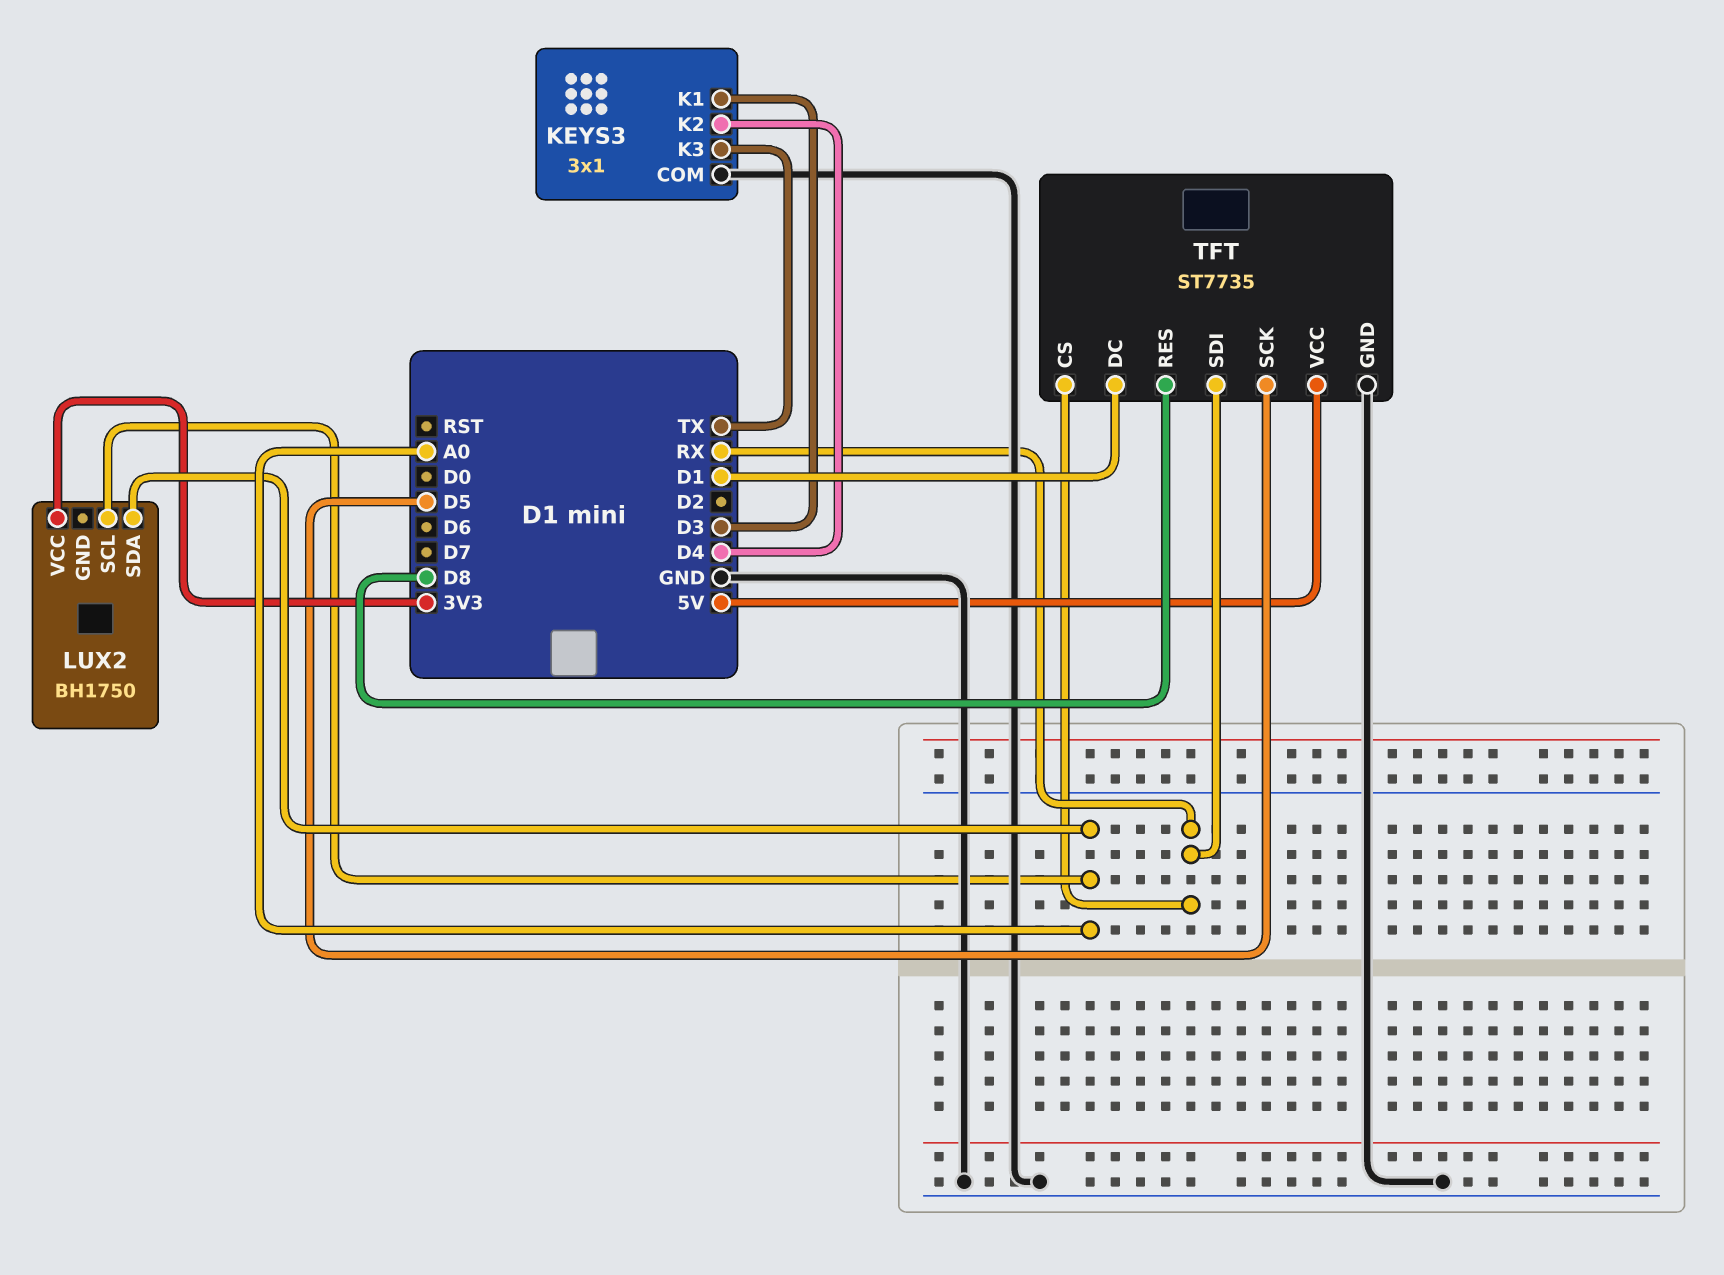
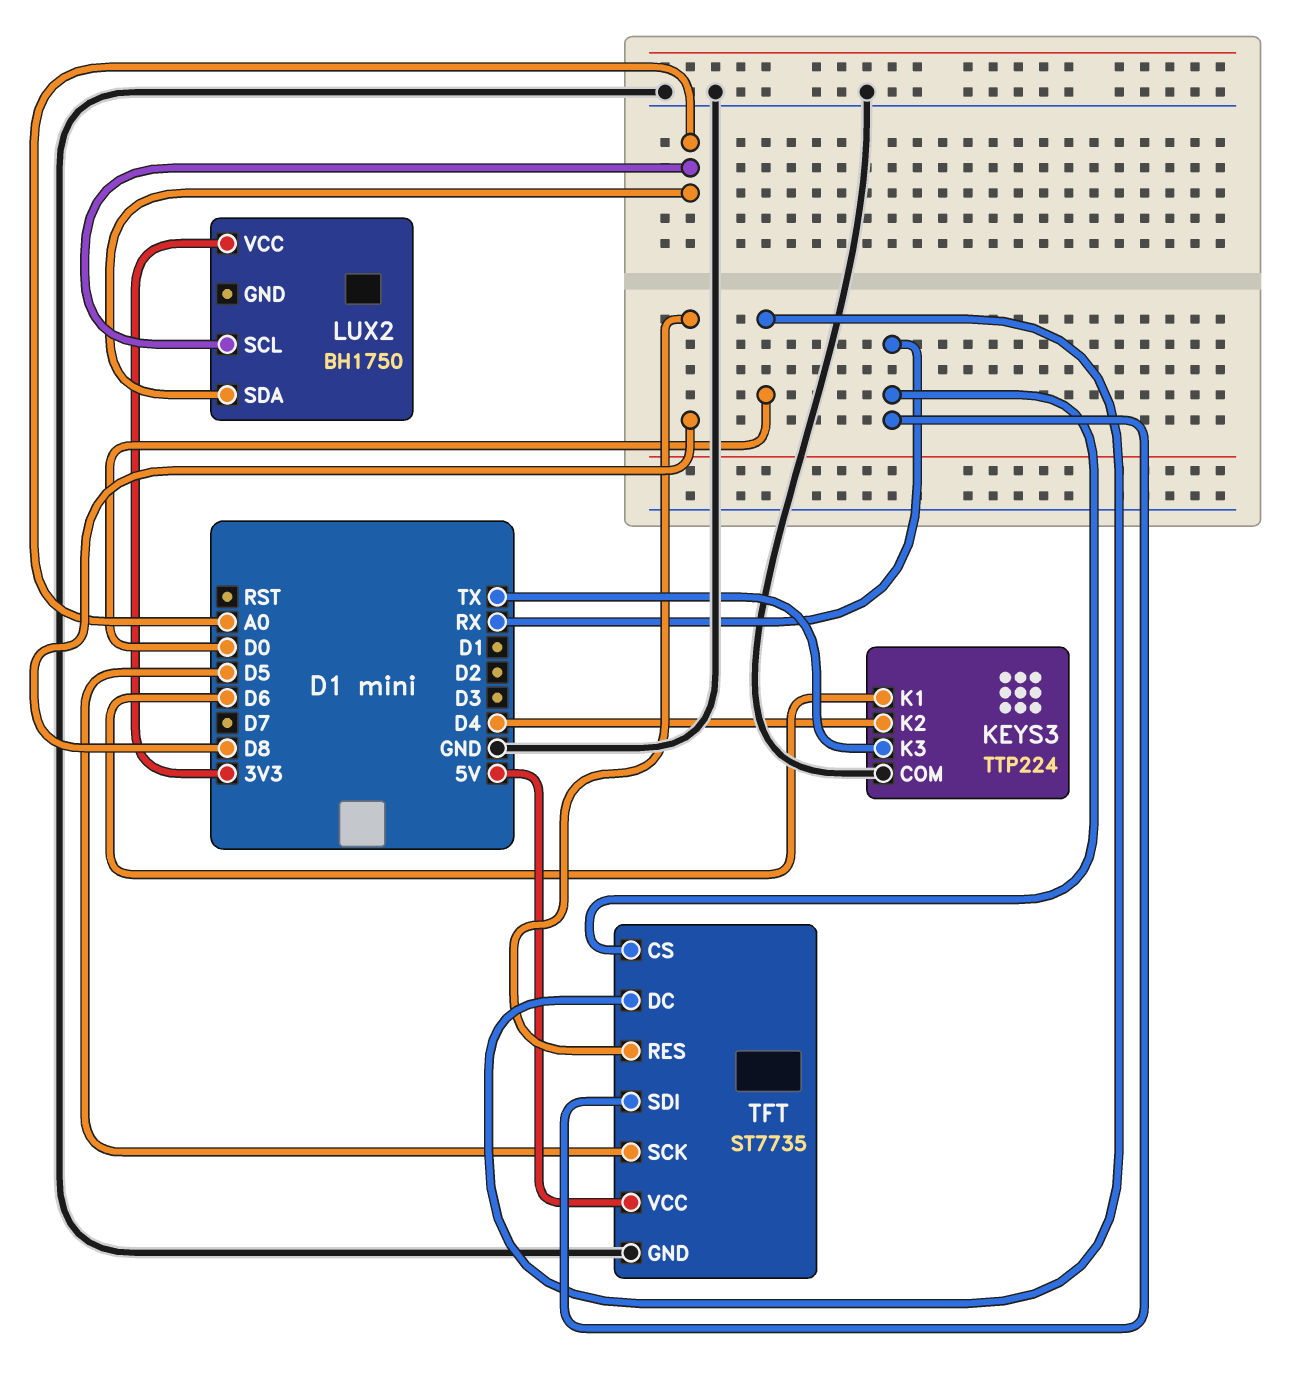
KEYS3: 3x1 -> TTP224
KEYS3 pin K1: D3 -> D6
TFT pin DC: D1 -> D0

